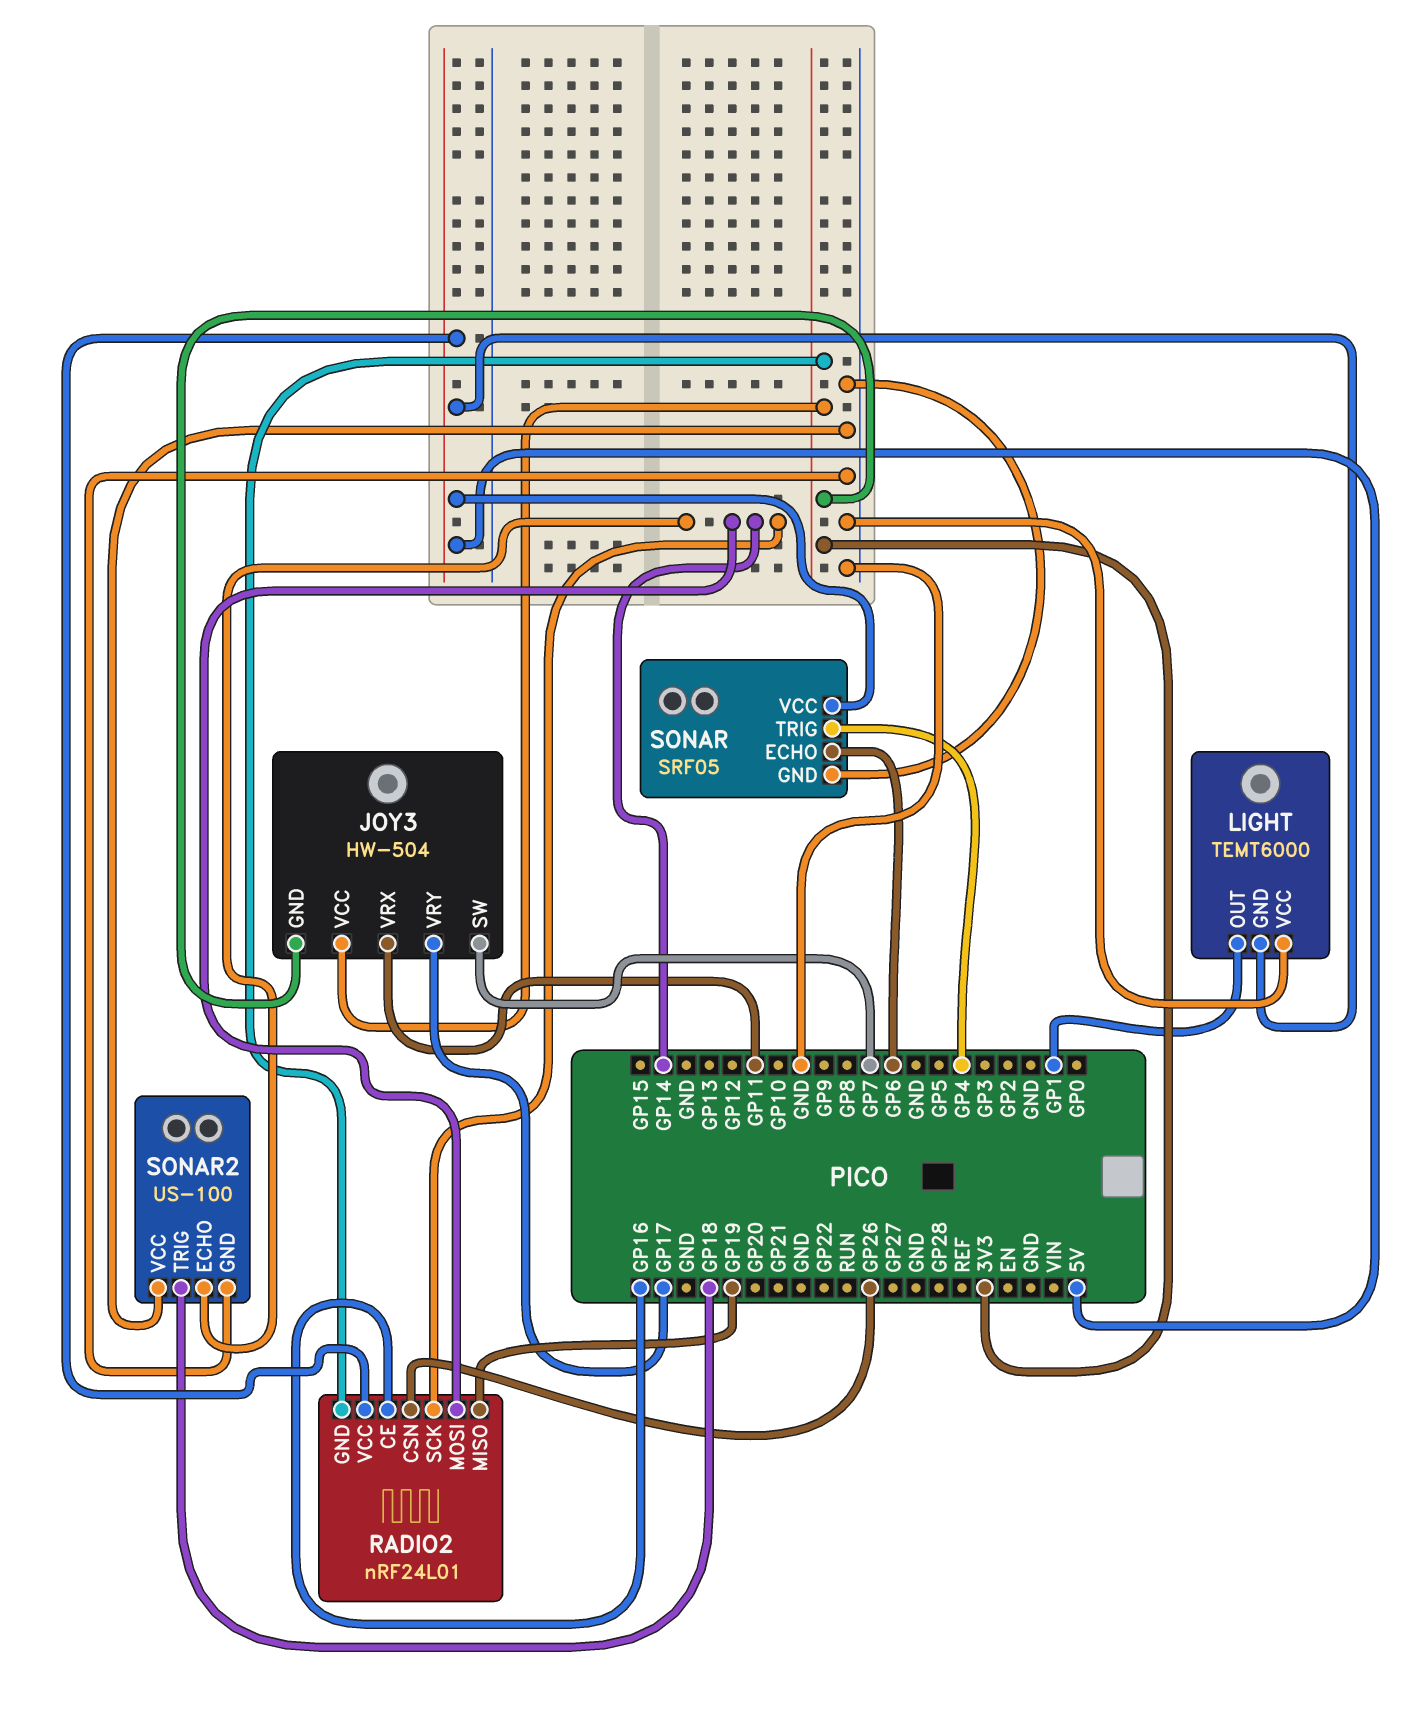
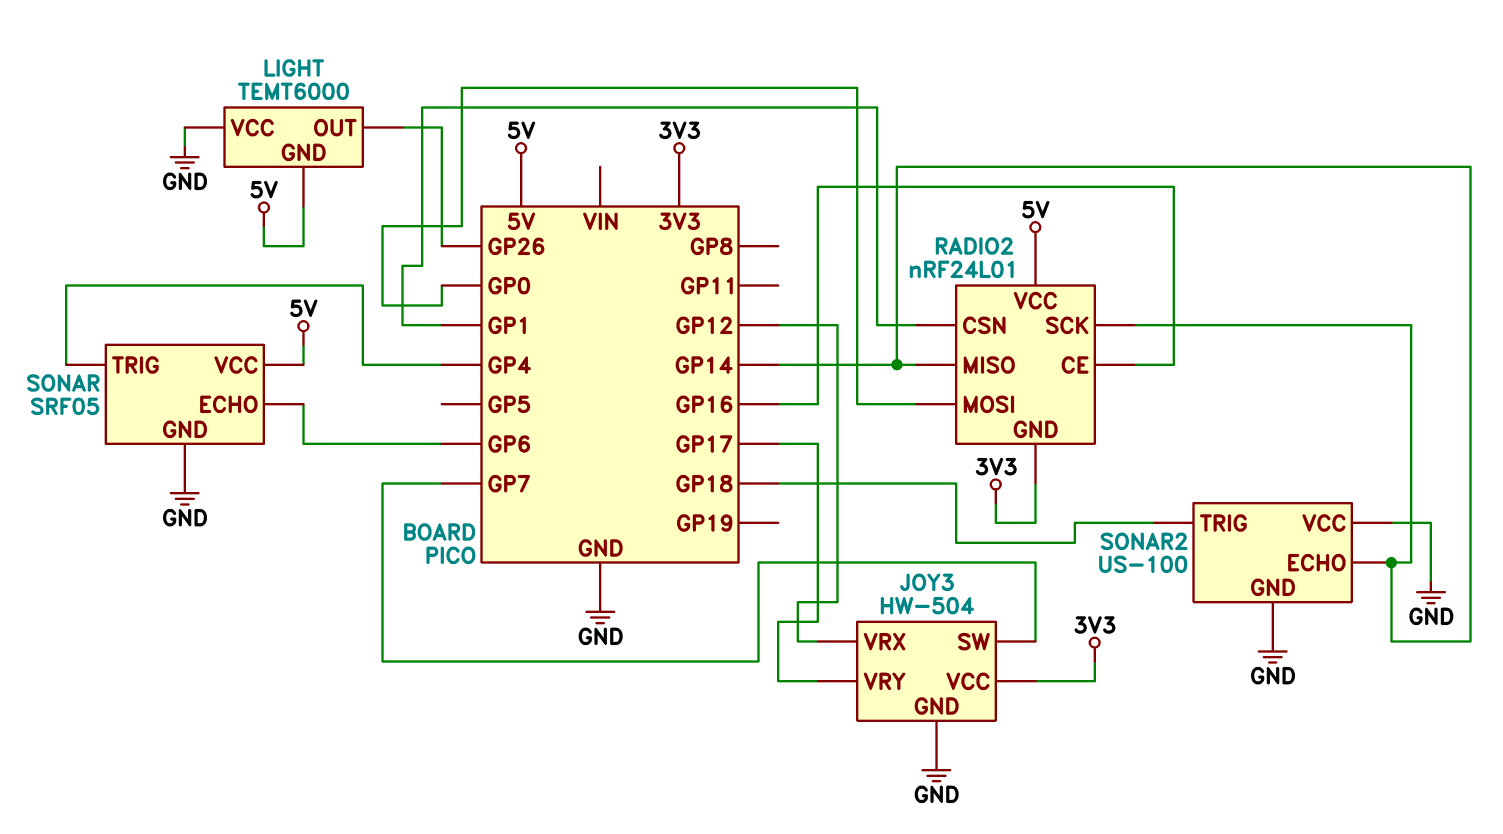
JOY3 pin GND: 3V3 -> GND
JOY3 pin VRX: GP11 -> GP12
LIGHT pin OUT: GP1 -> GP26
RADIO2 pin CSN: GP26 -> GP1
RADIO2 pin MISO: GP19 -> GP14
RADIO2 pin MOSI: GP14 -> GP0

